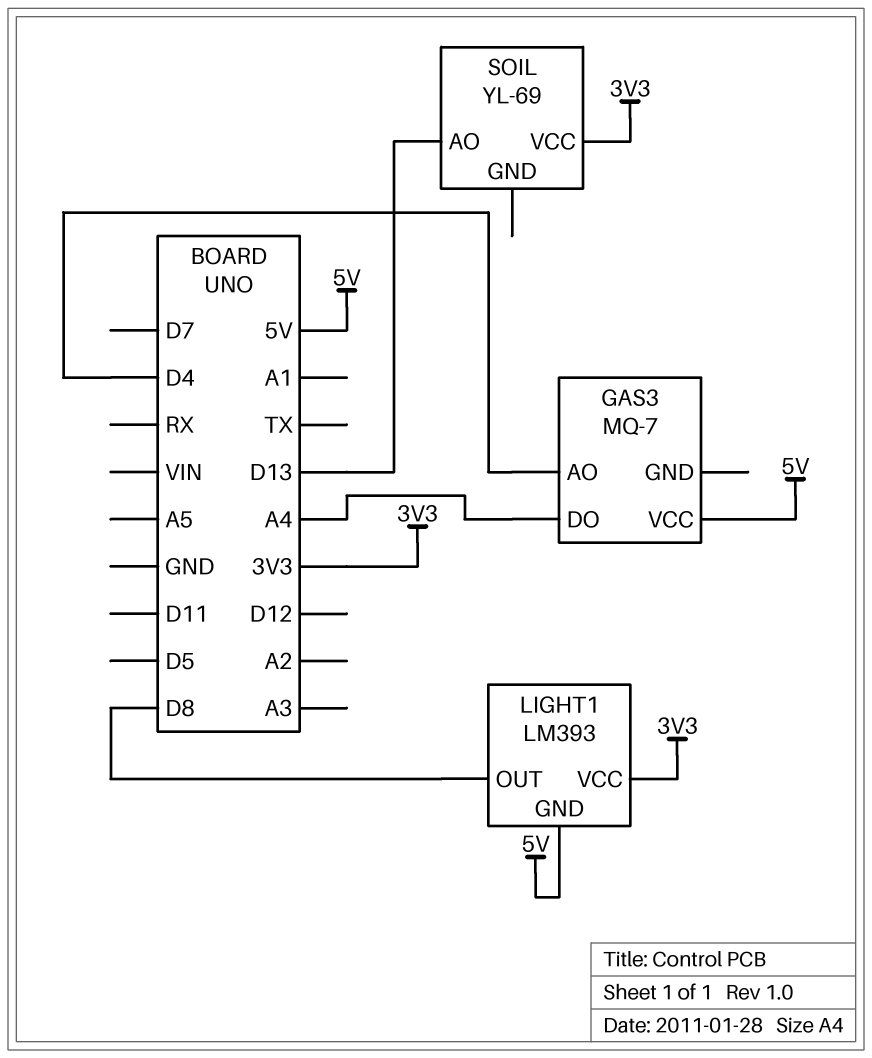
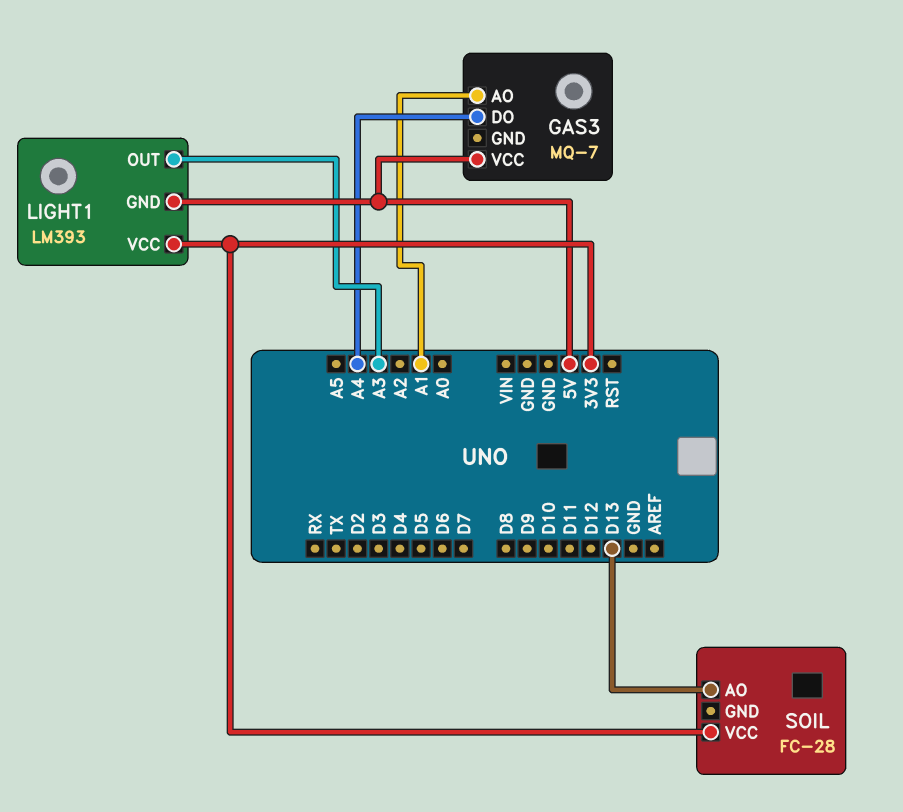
GAS3 pin AO: D4 -> A1
LIGHT1 pin OUT: D8 -> A3
SOIL: YL-69 -> FC-28

